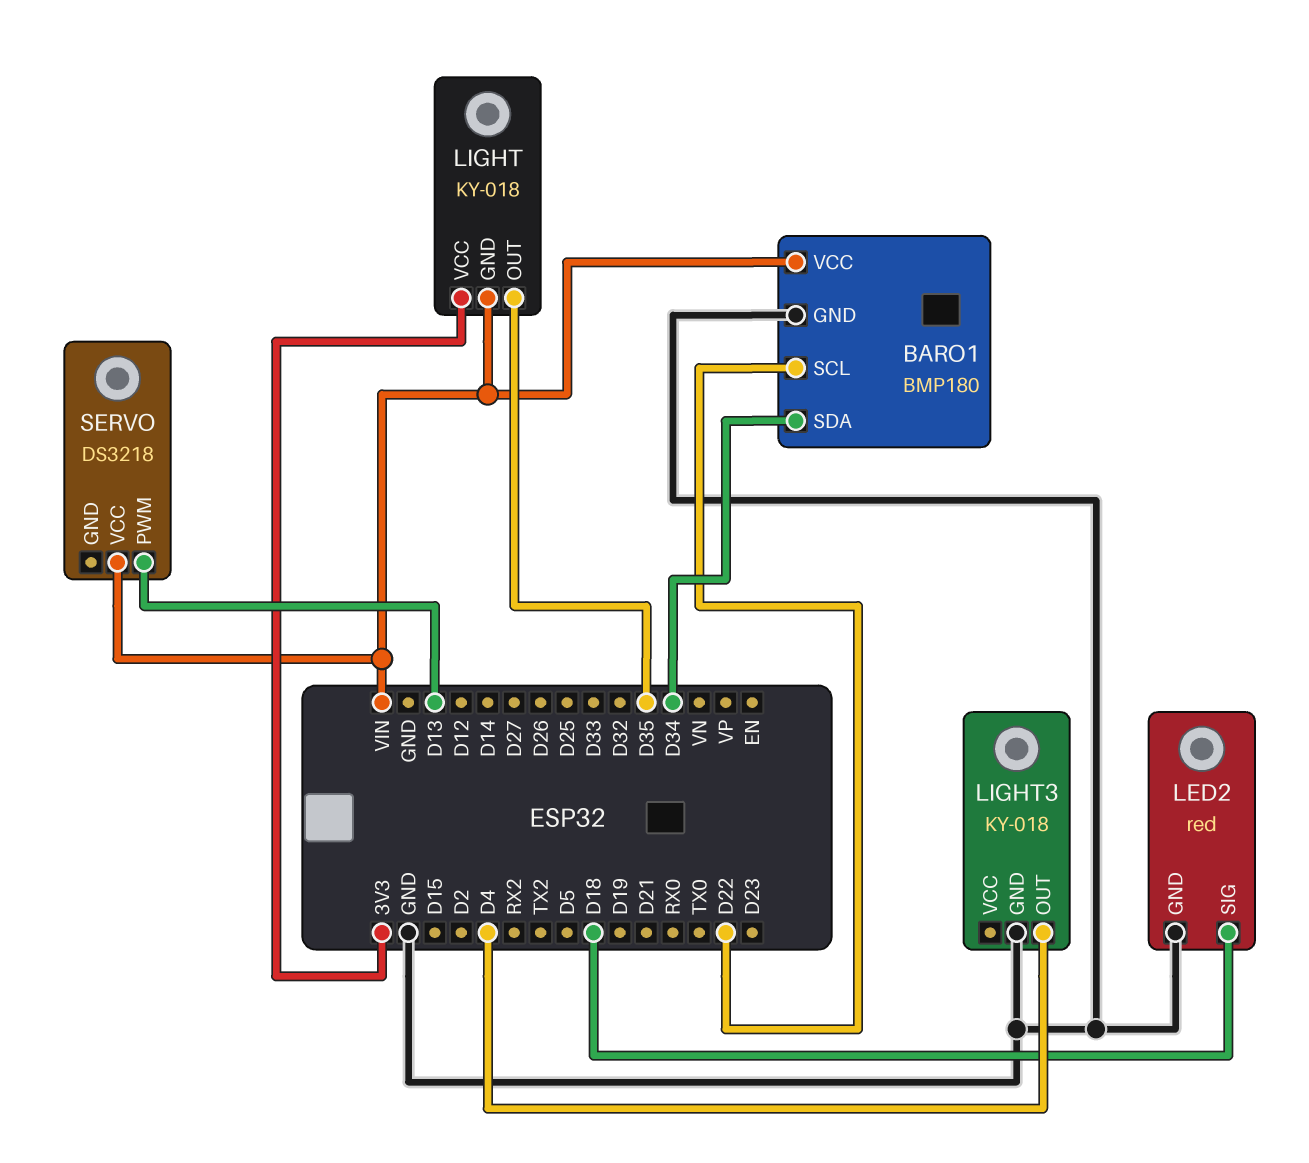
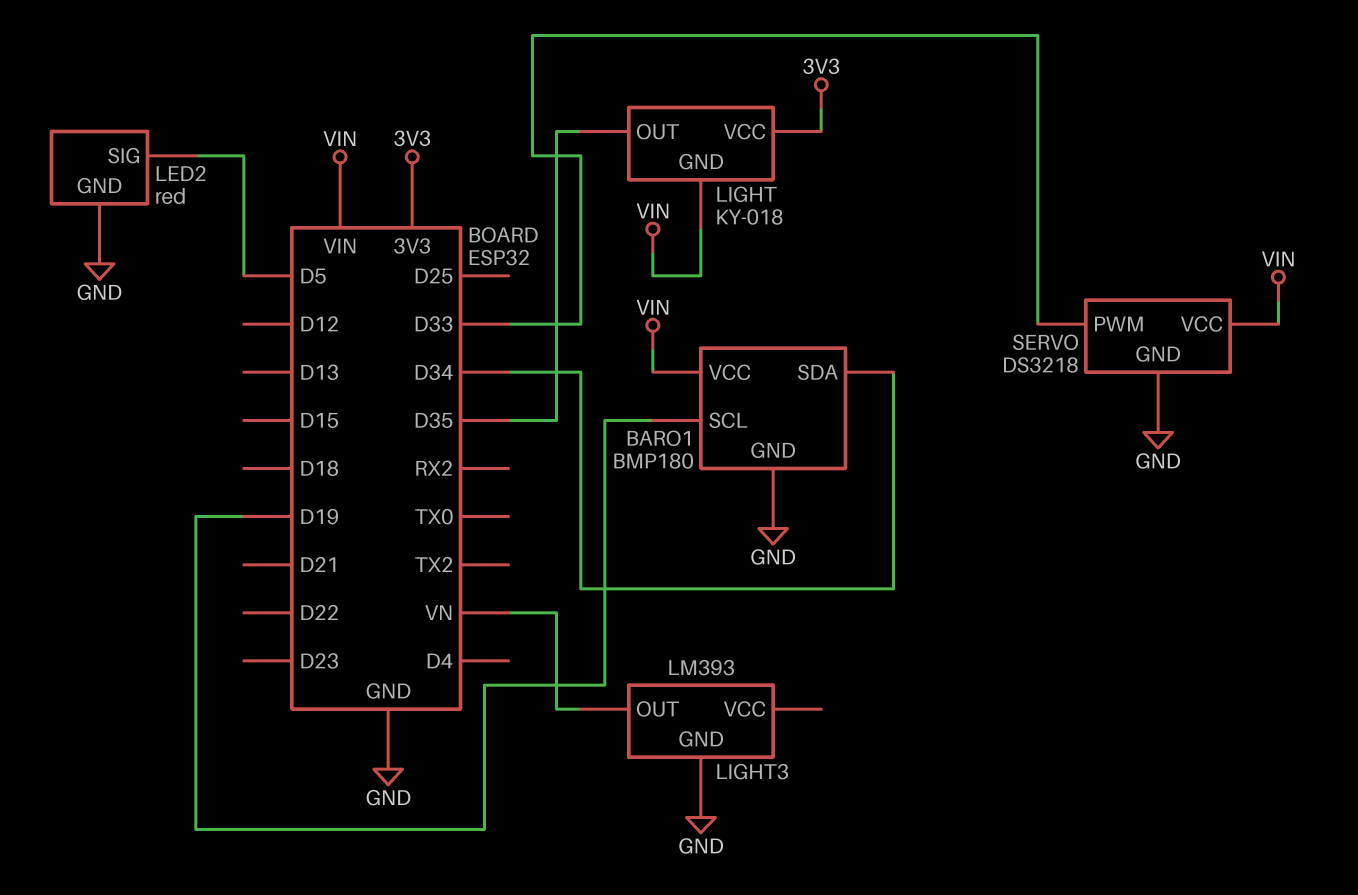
BARO1 pin SCL: D22 -> D19
LED2 pin SIG: D18 -> D5
LIGHT3: KY-018 -> LM393
LIGHT3 pin OUT: D4 -> VN
SERVO pin GND: none -> GND
SERVO pin PWM: D13 -> D33

